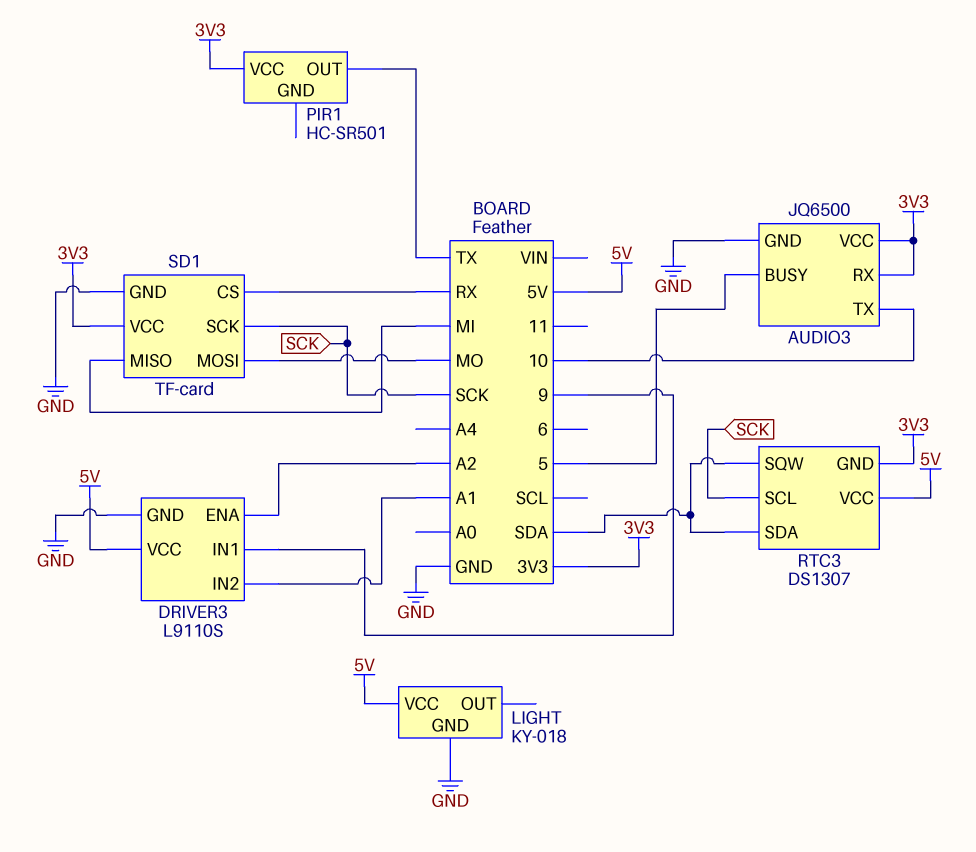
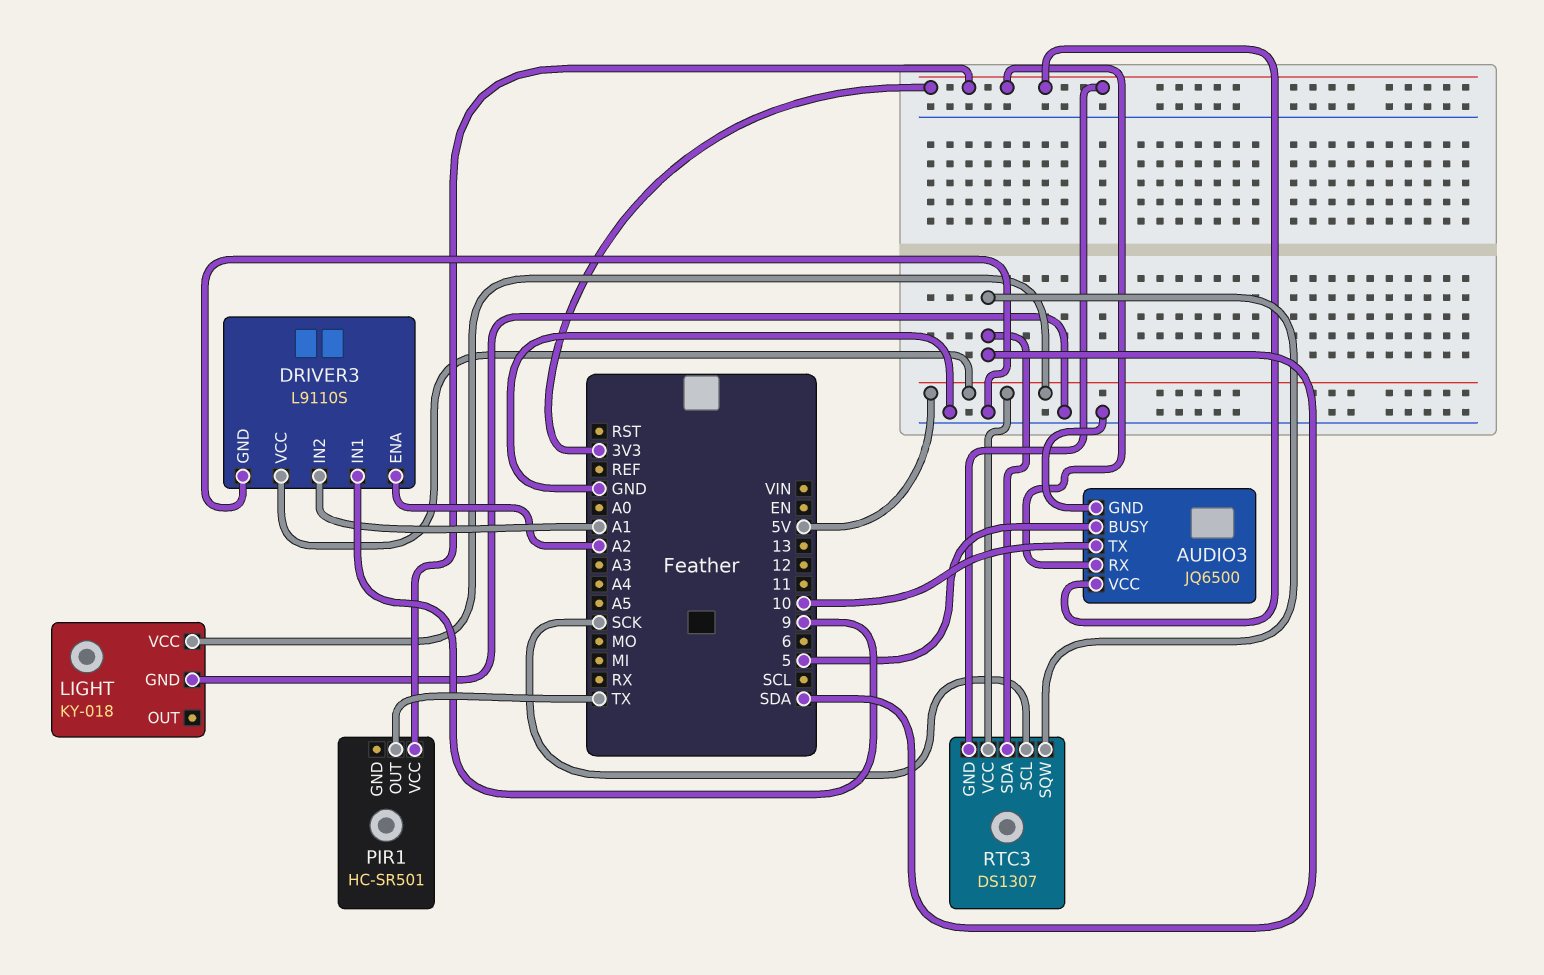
SD1: TF-card -> none
SD1 pin CS: RX -> none
SD1 pin GND: GND -> none
SD1 pin MISO: MI -> none
SD1 pin MOSI: MO -> none
SD1 pin SCK: SCK -> none
SD1 pin VCC: 3V3 -> none

